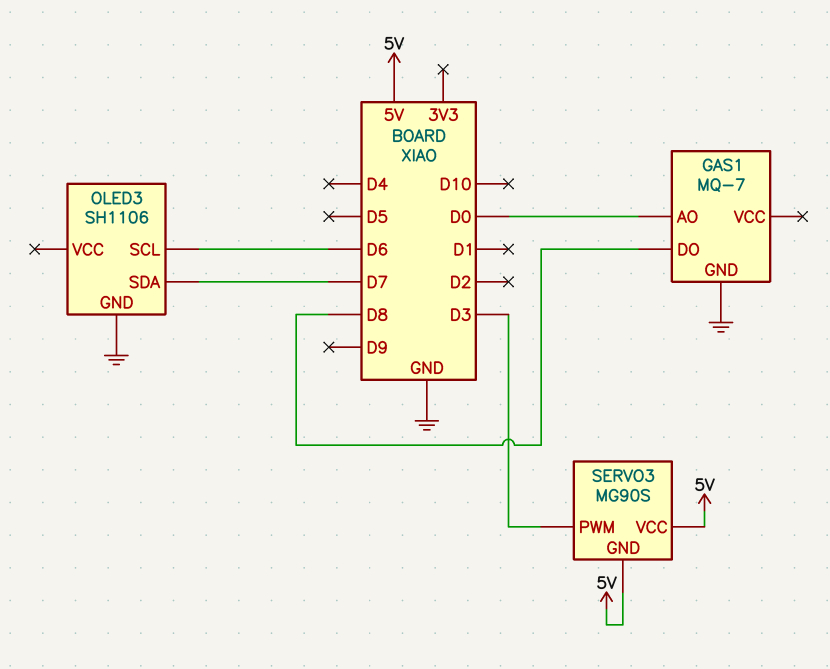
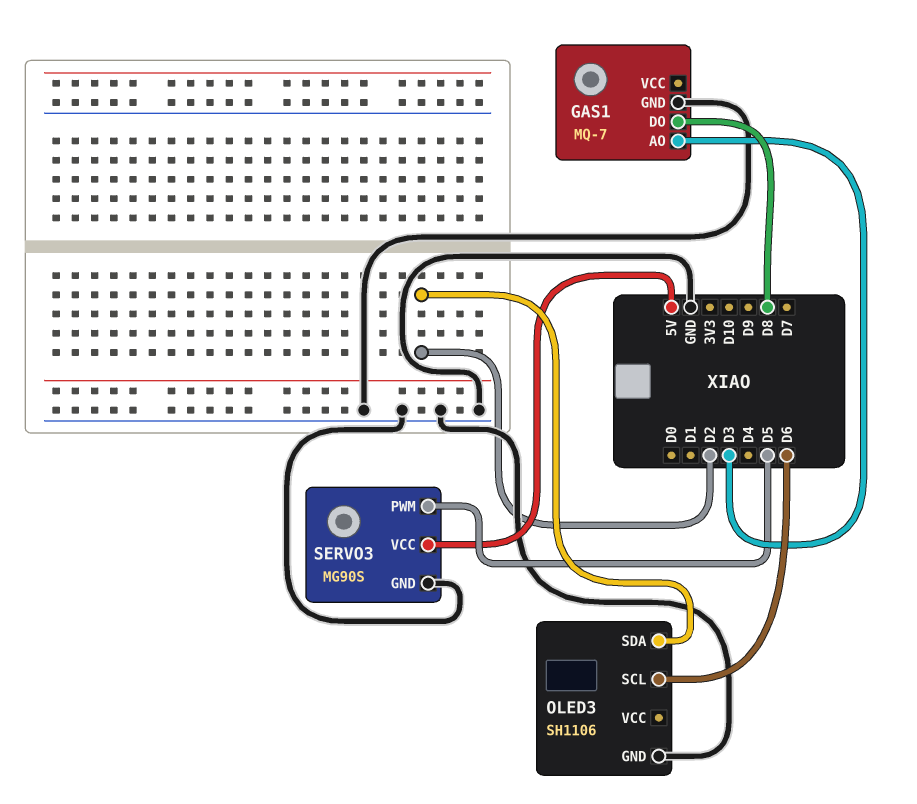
GAS1 pin AO: D0 -> D3
OLED3 pin SDA: D7 -> D2
SERVO3 pin GND: 5V -> GND
SERVO3 pin PWM: D3 -> D5

